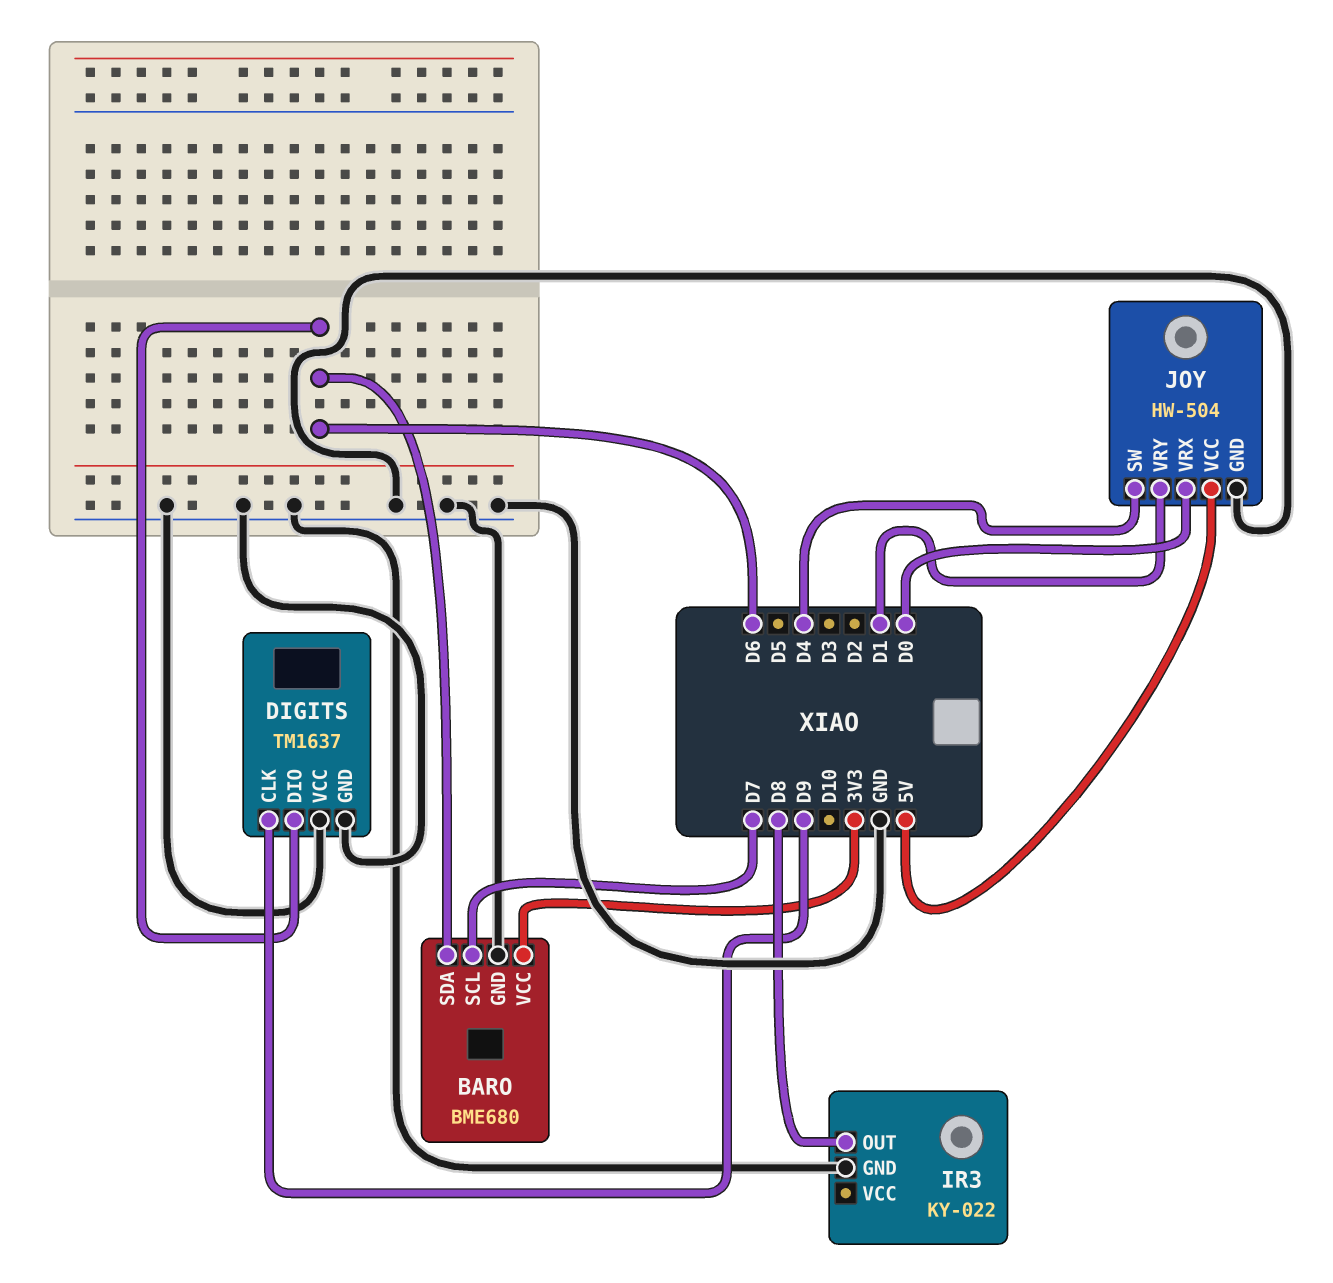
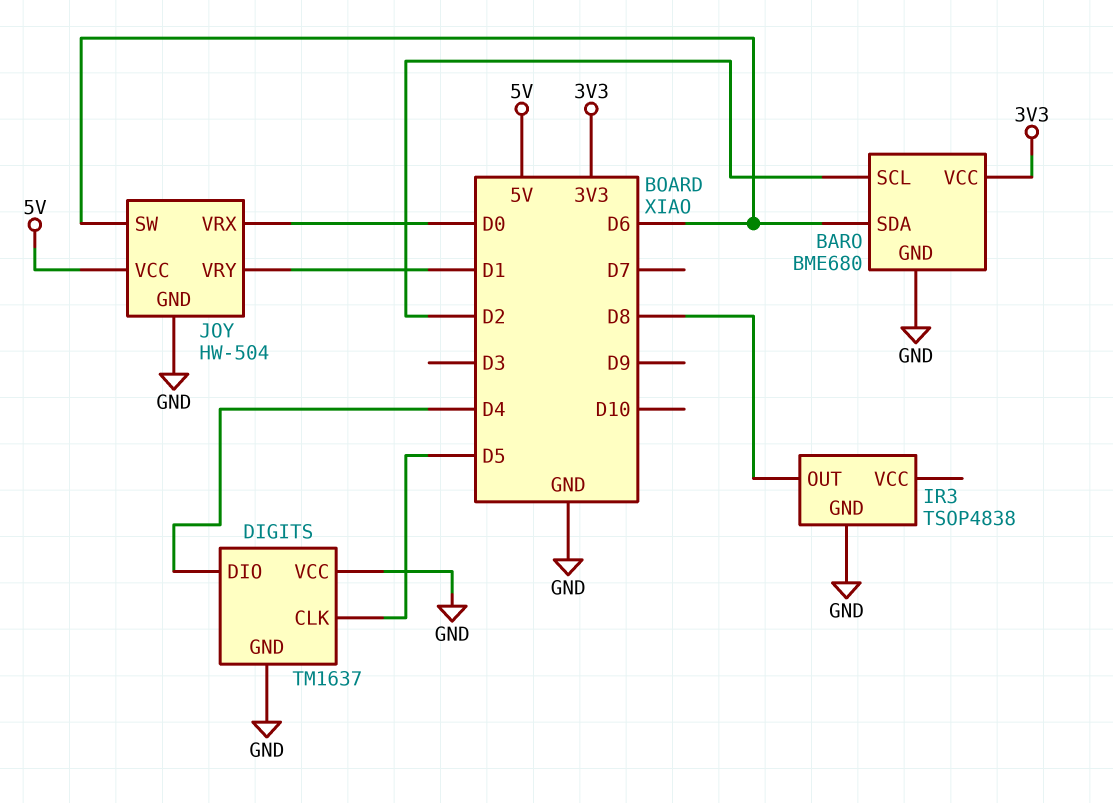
BARO pin SCL: D7 -> D2
DIGITS pin CLK: D9 -> D5
DIGITS pin DIO: D6 -> D4
IR3: KY-022 -> TSOP4838
JOY pin SW: D4 -> D6

